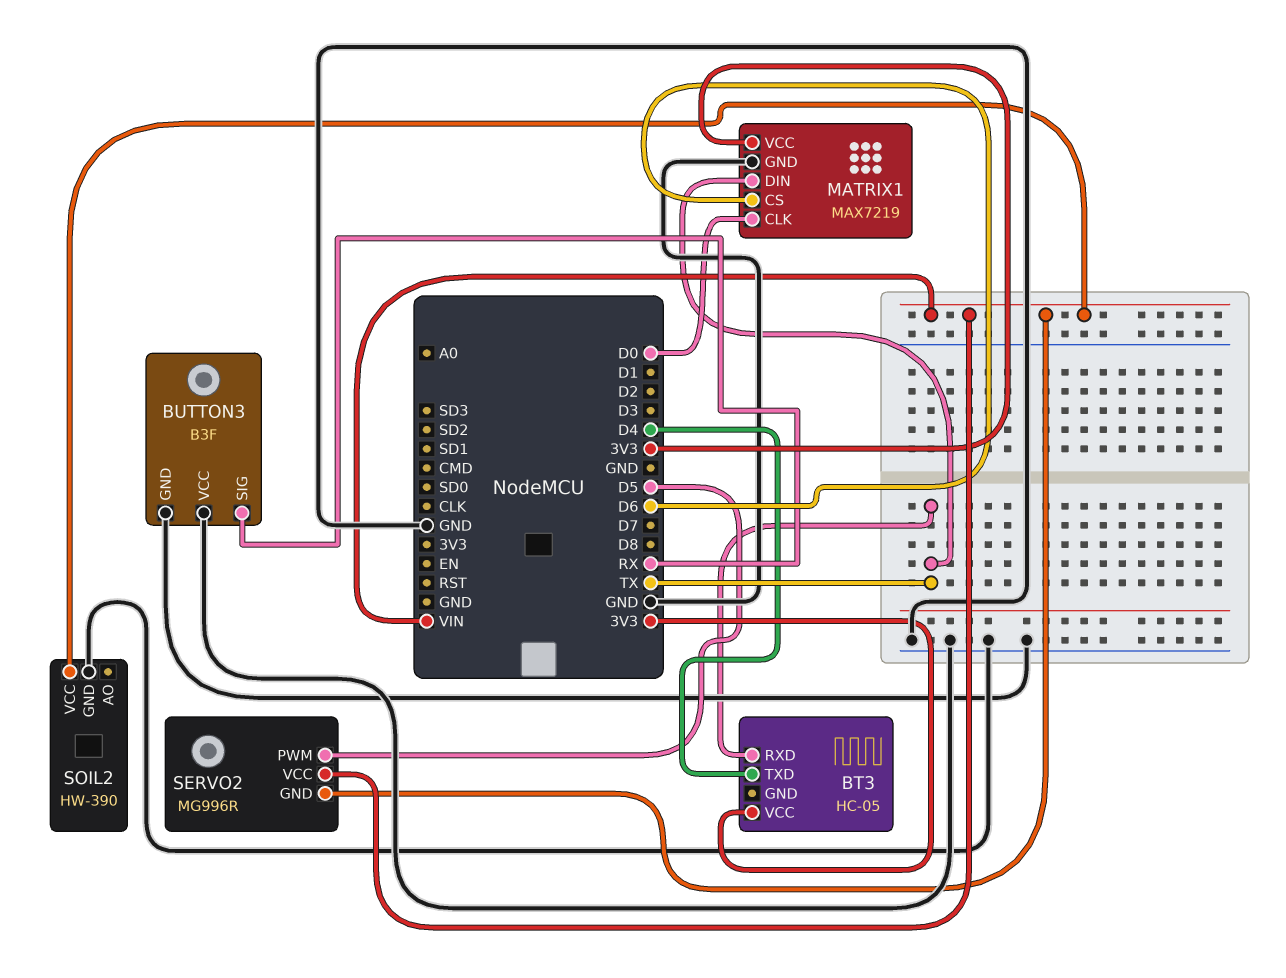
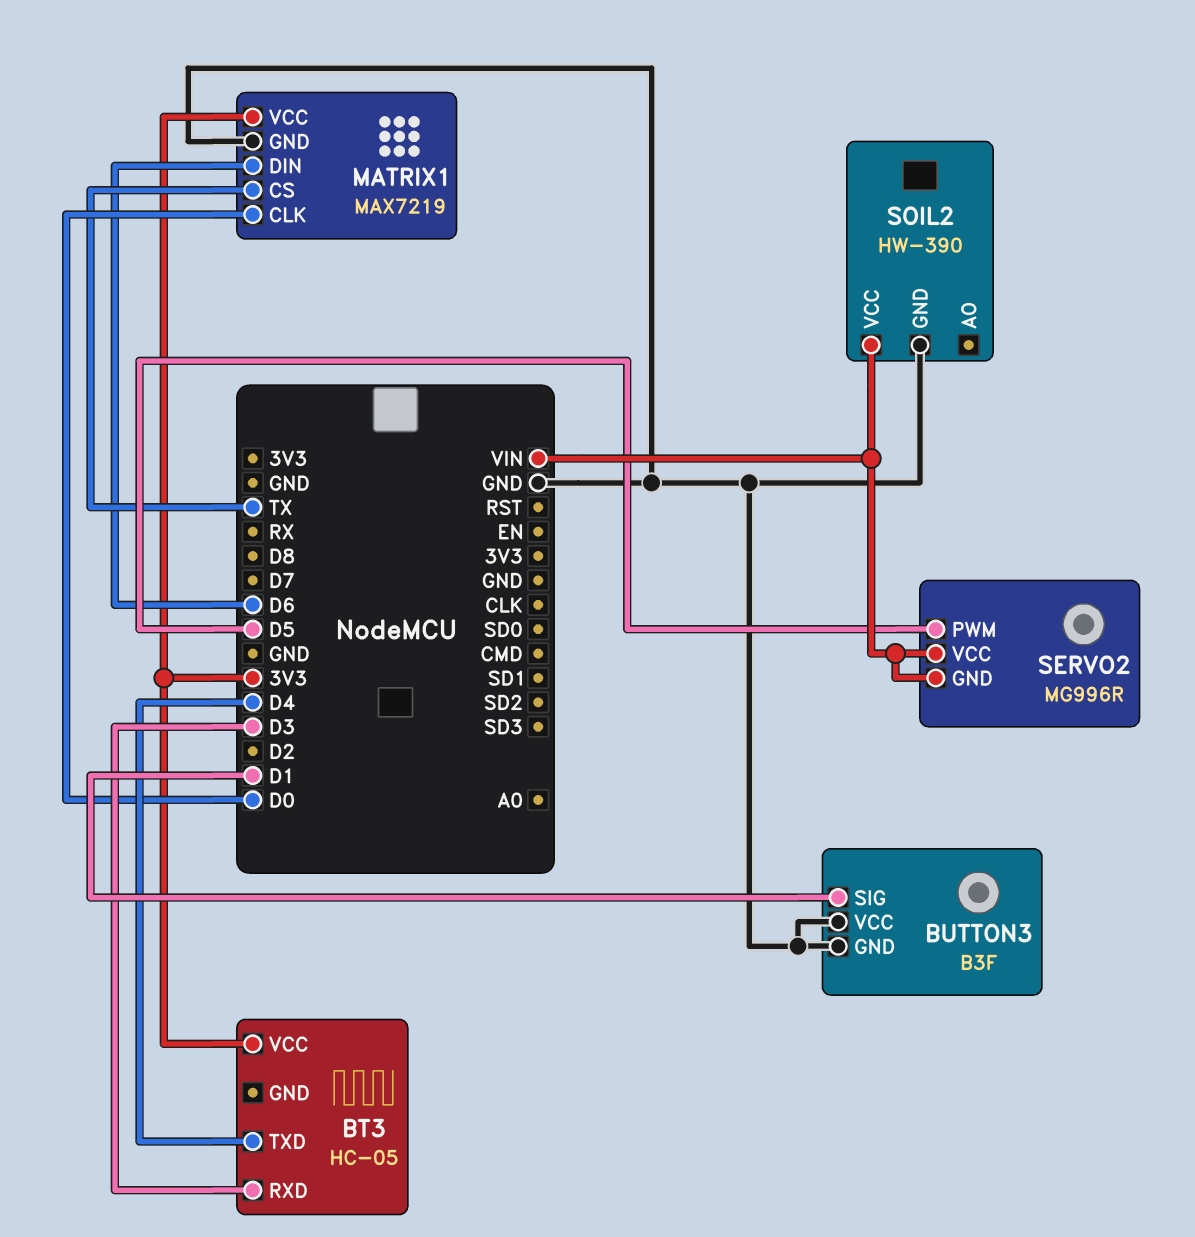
BT3 pin RXD: TX -> D3
BUTTON3 pin SIG: RX -> D1
MATRIX1 pin CS: D6 -> TX
MATRIX1 pin DIN: TX -> D6

